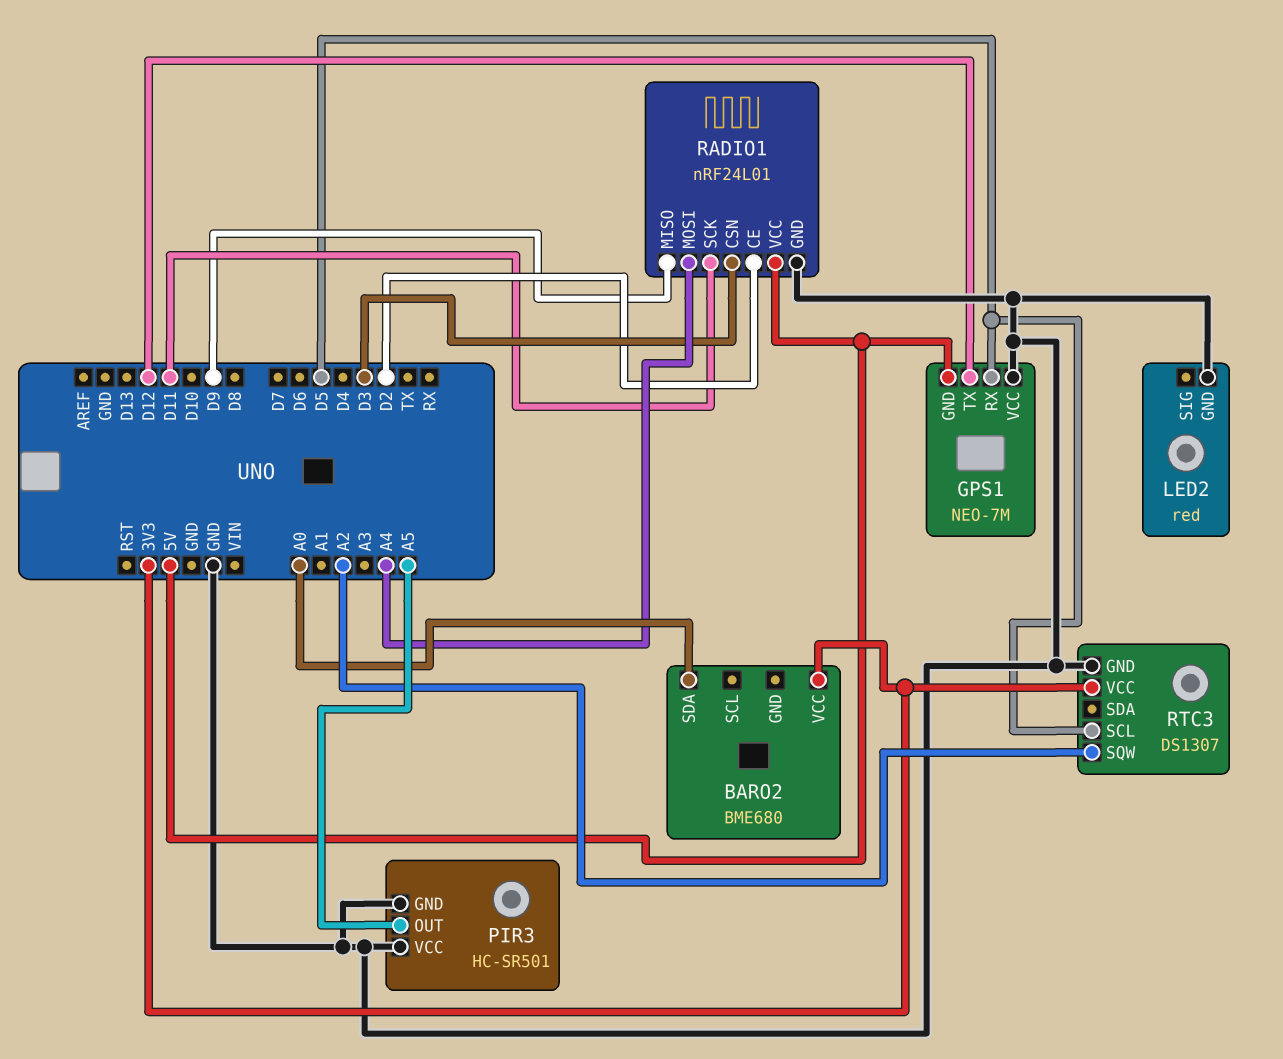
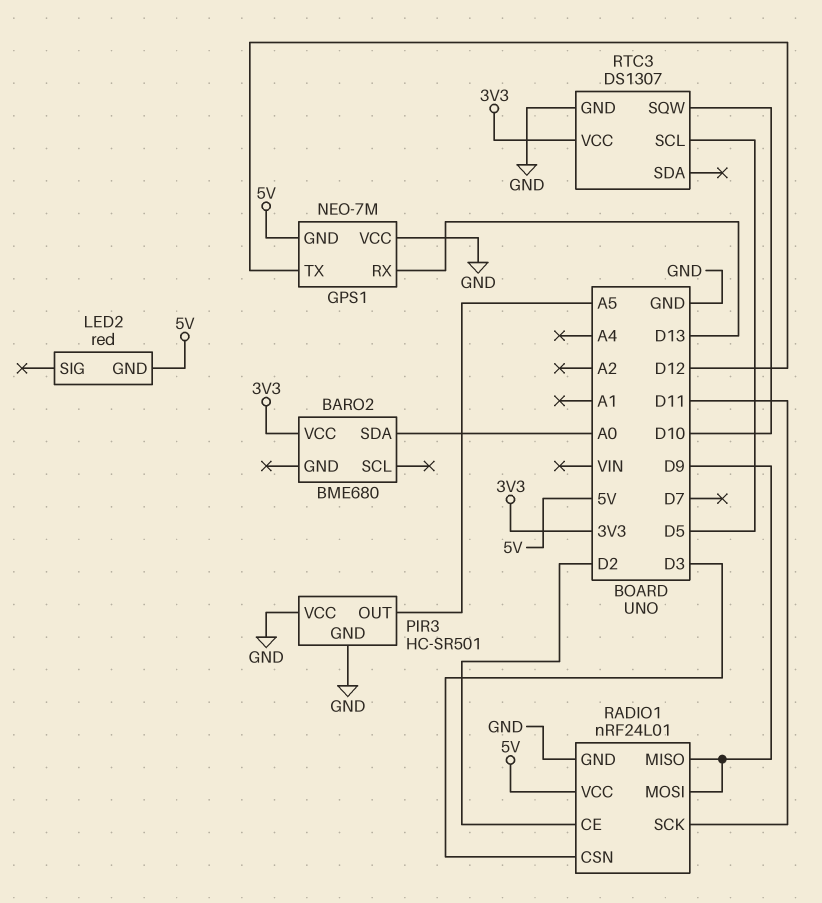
GPS1 pin RX: D5 -> D13
LED2 pin GND: GND -> 5V
RADIO1 pin MOSI: A4 -> D9
RTC3 pin SQW: A2 -> D10

